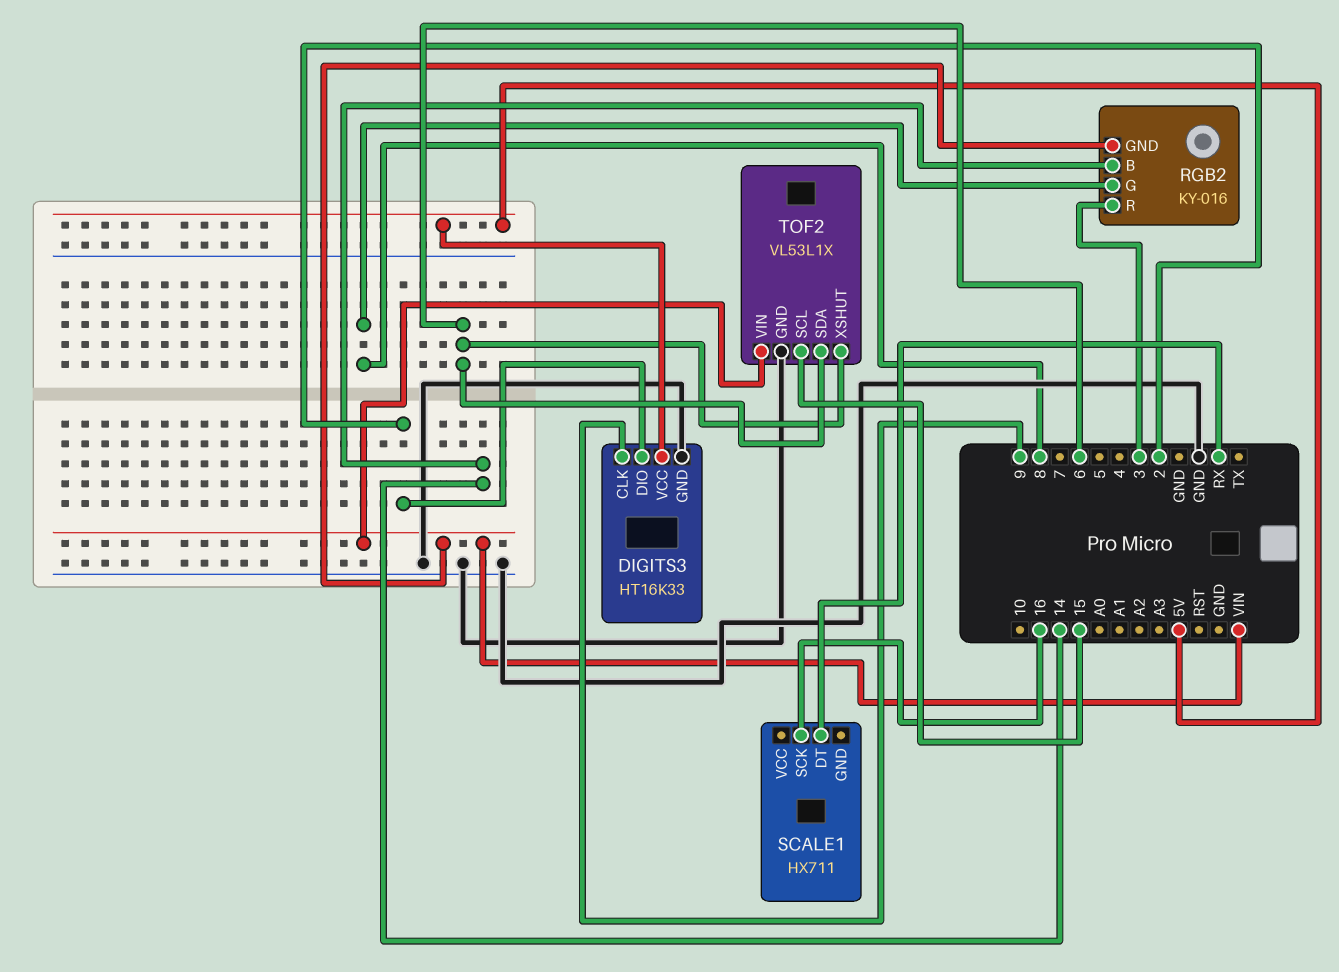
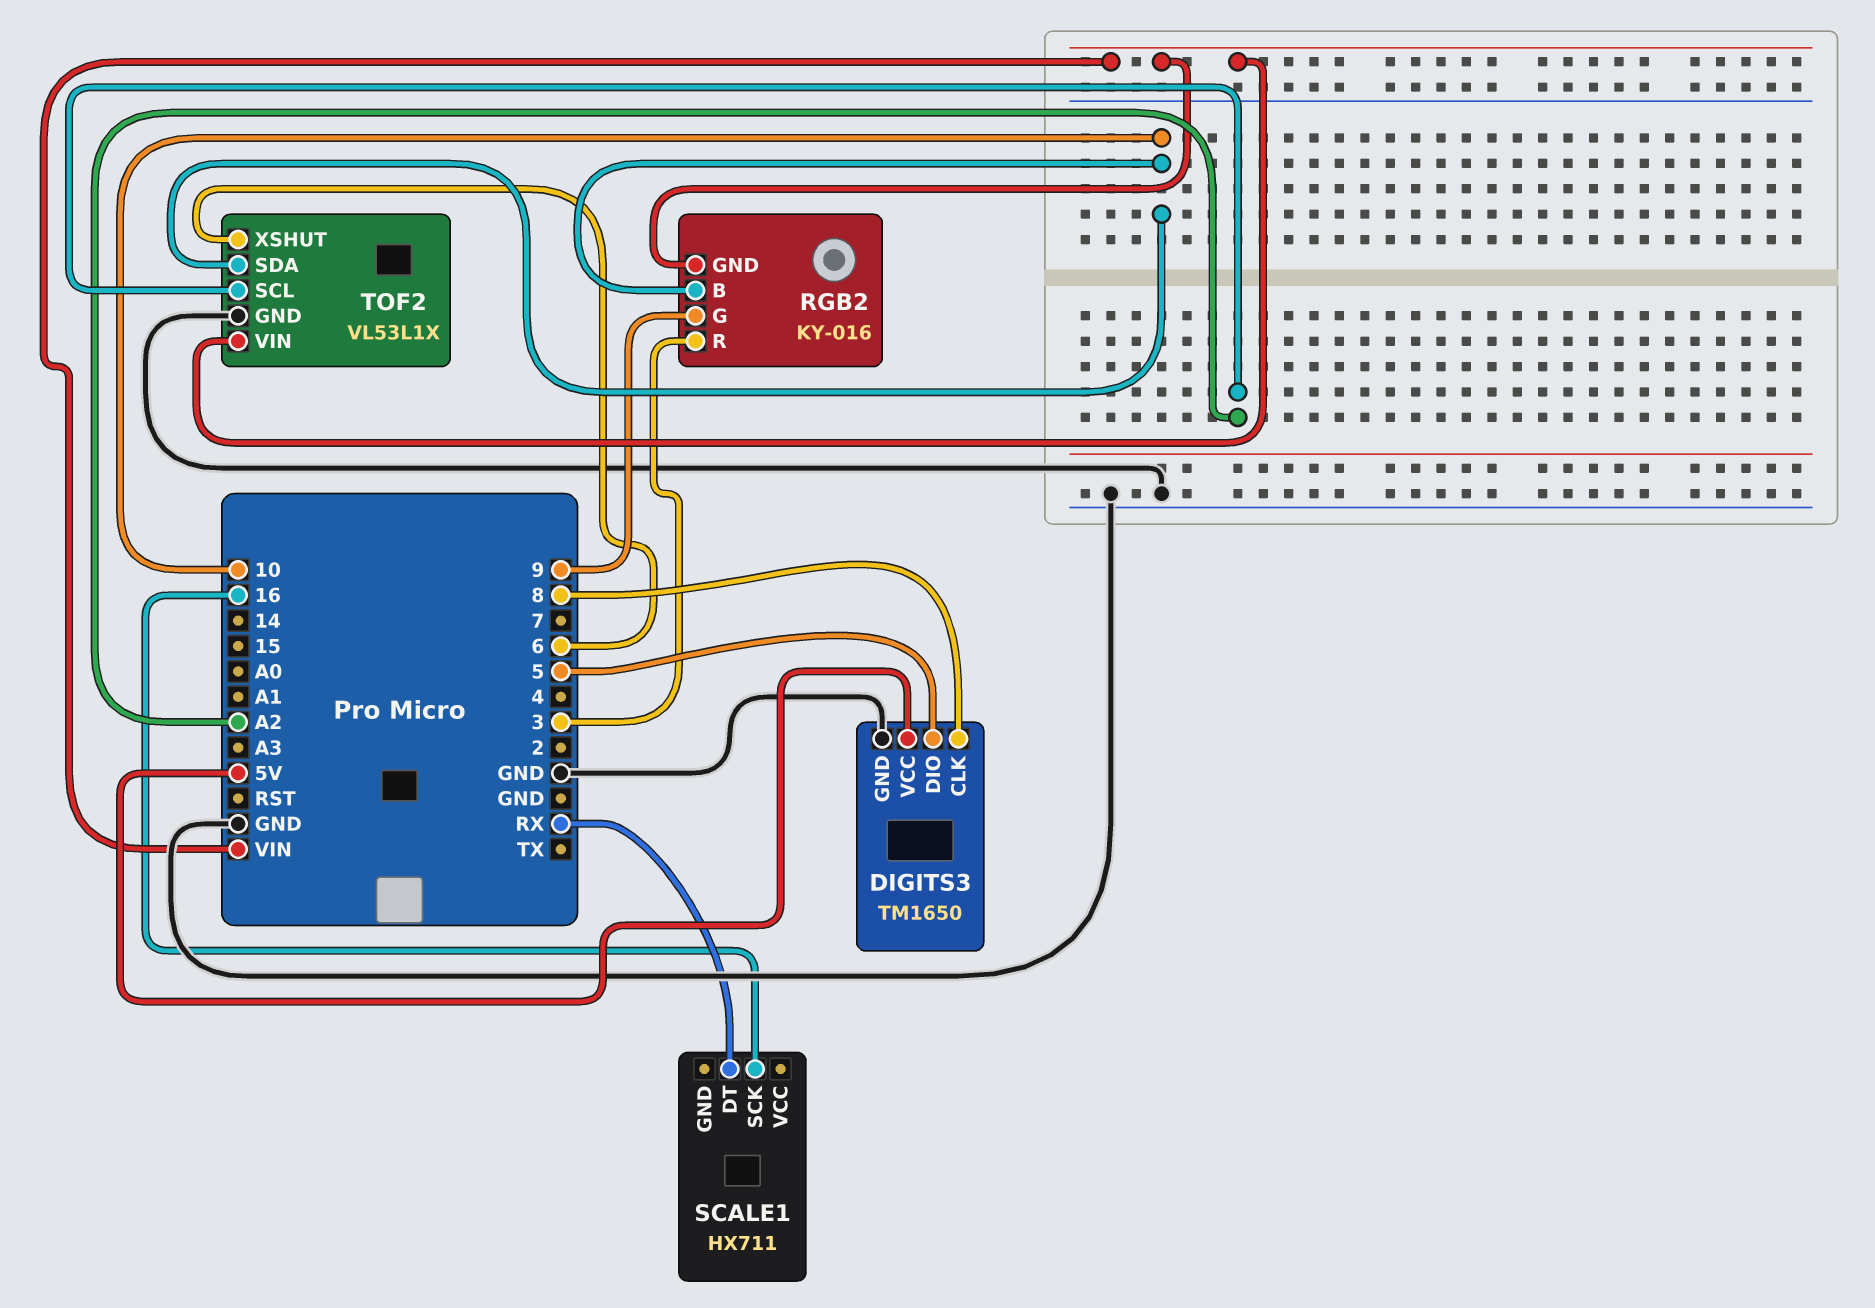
DIGITS3: HT16K33 -> TM1650
DIGITS3 pin CLK: 9 -> 8
DIGITS3 pin DIO: 2 -> 5
RGB2 pin B: 14 -> 10
RGB2 pin G: 8 -> 9
TOF2 pin SCL: 15 -> A2
TOF2 pin SDA: 6 -> 10

